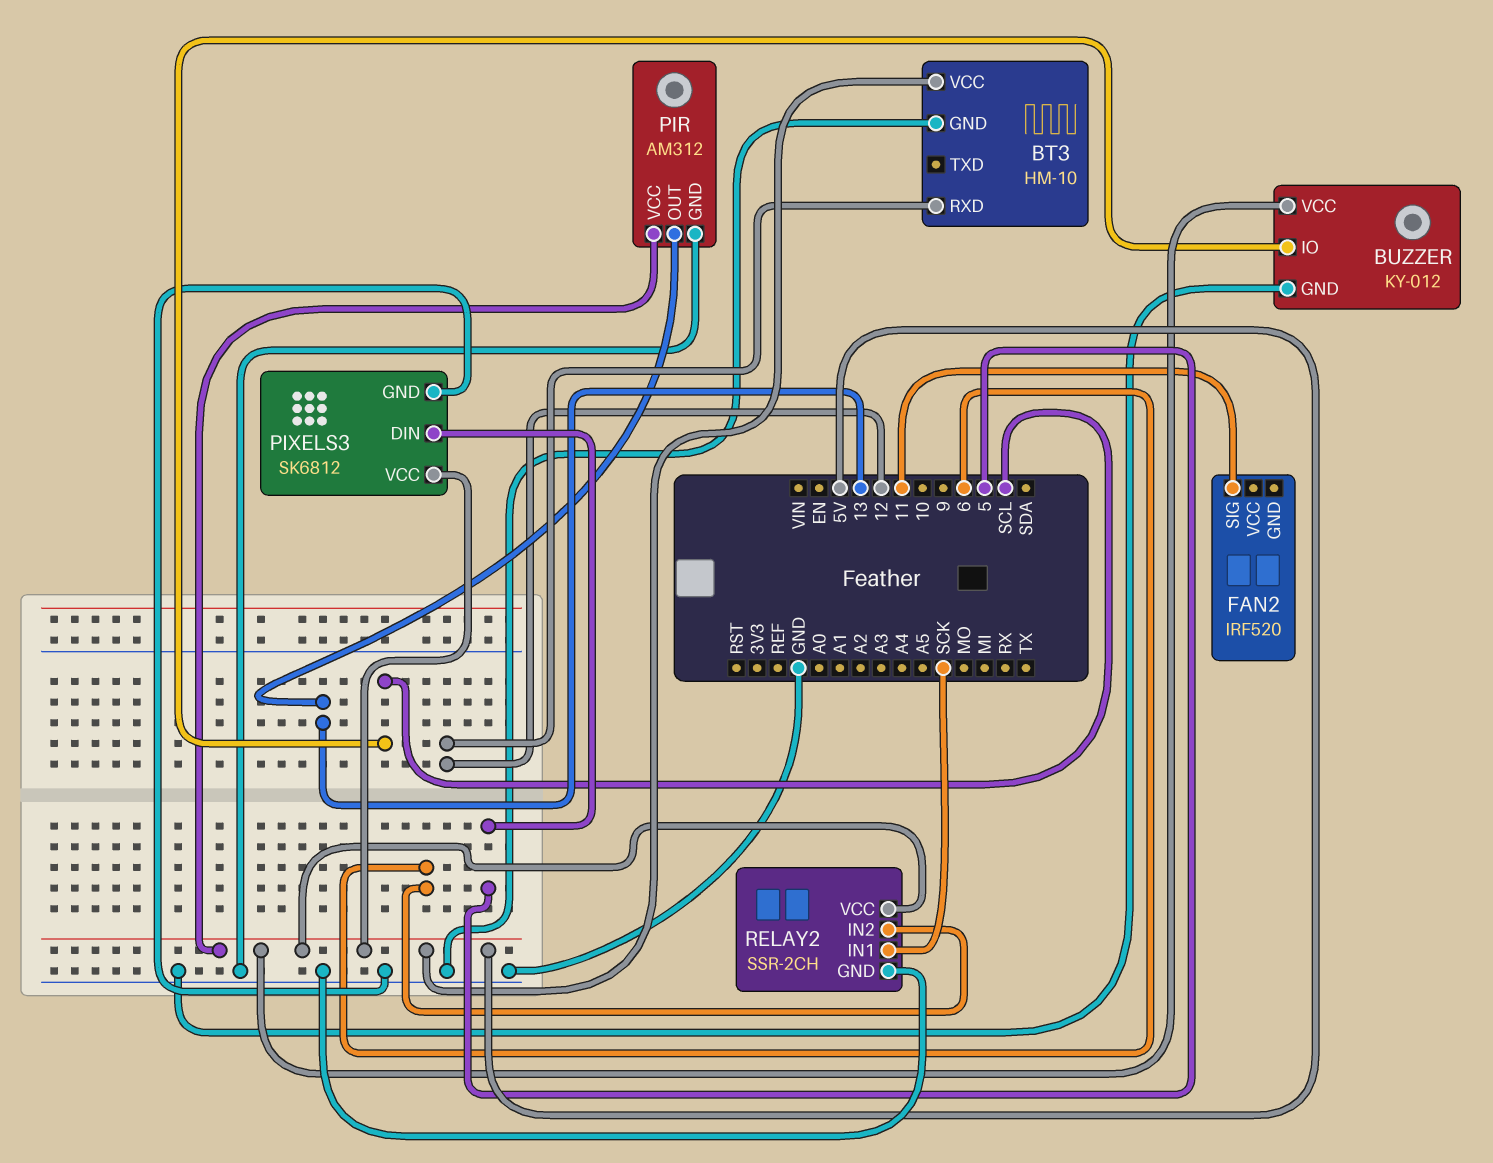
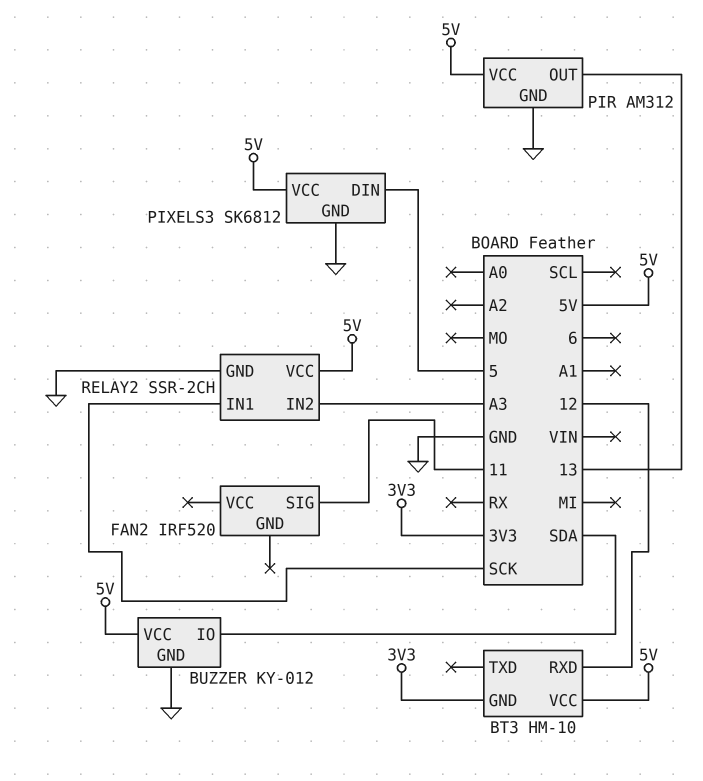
BT3 pin GND: GND -> 3V3
BUZZER pin IO: SCL -> SDA
RELAY2 pin IN2: 6 -> A3

